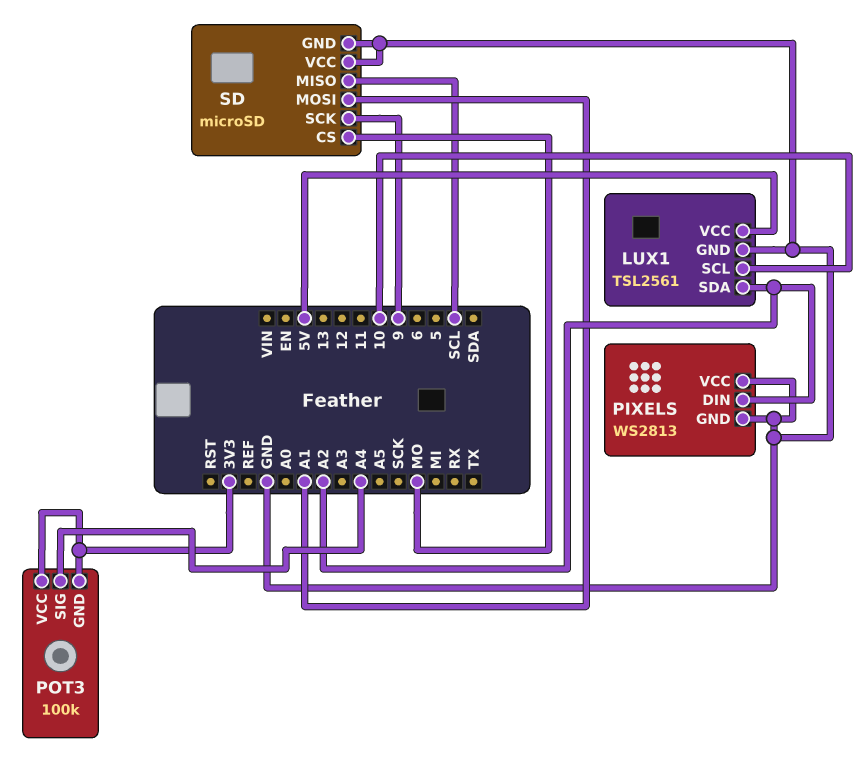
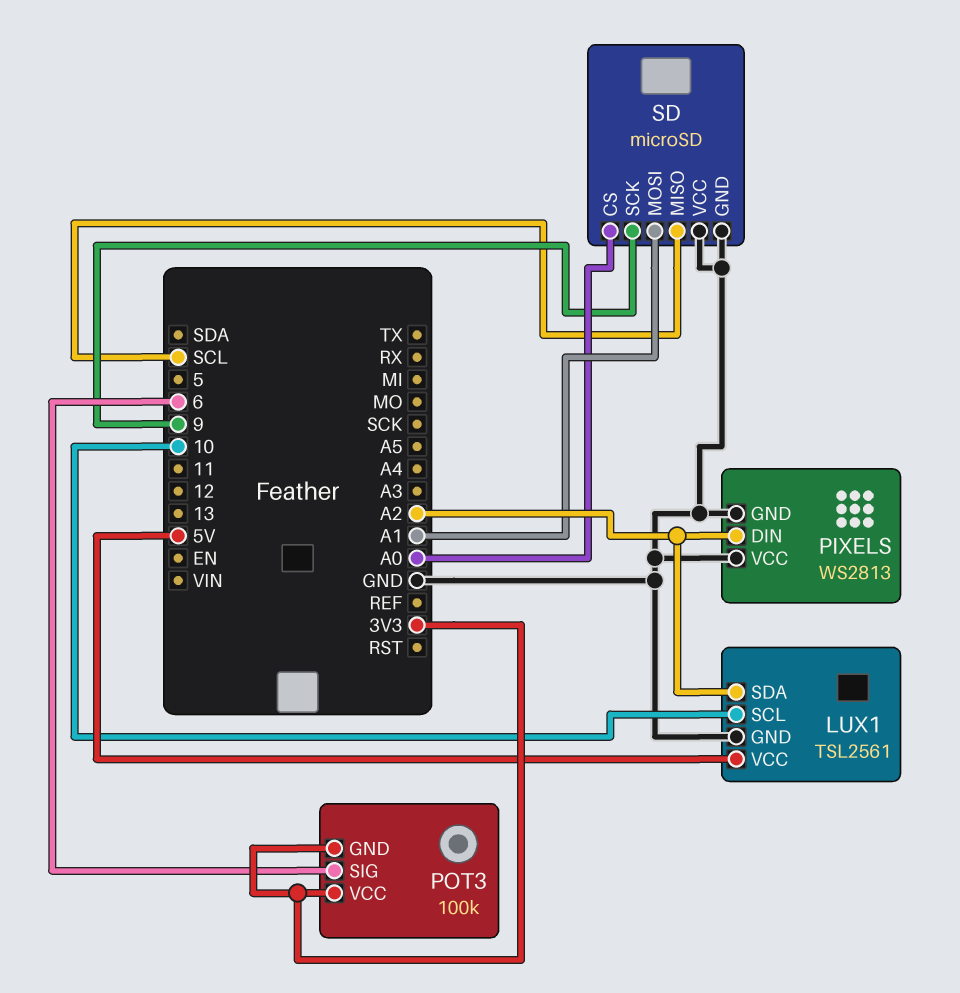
POT3 pin SIG: A4 -> 6
SD pin CS: MO -> A0

